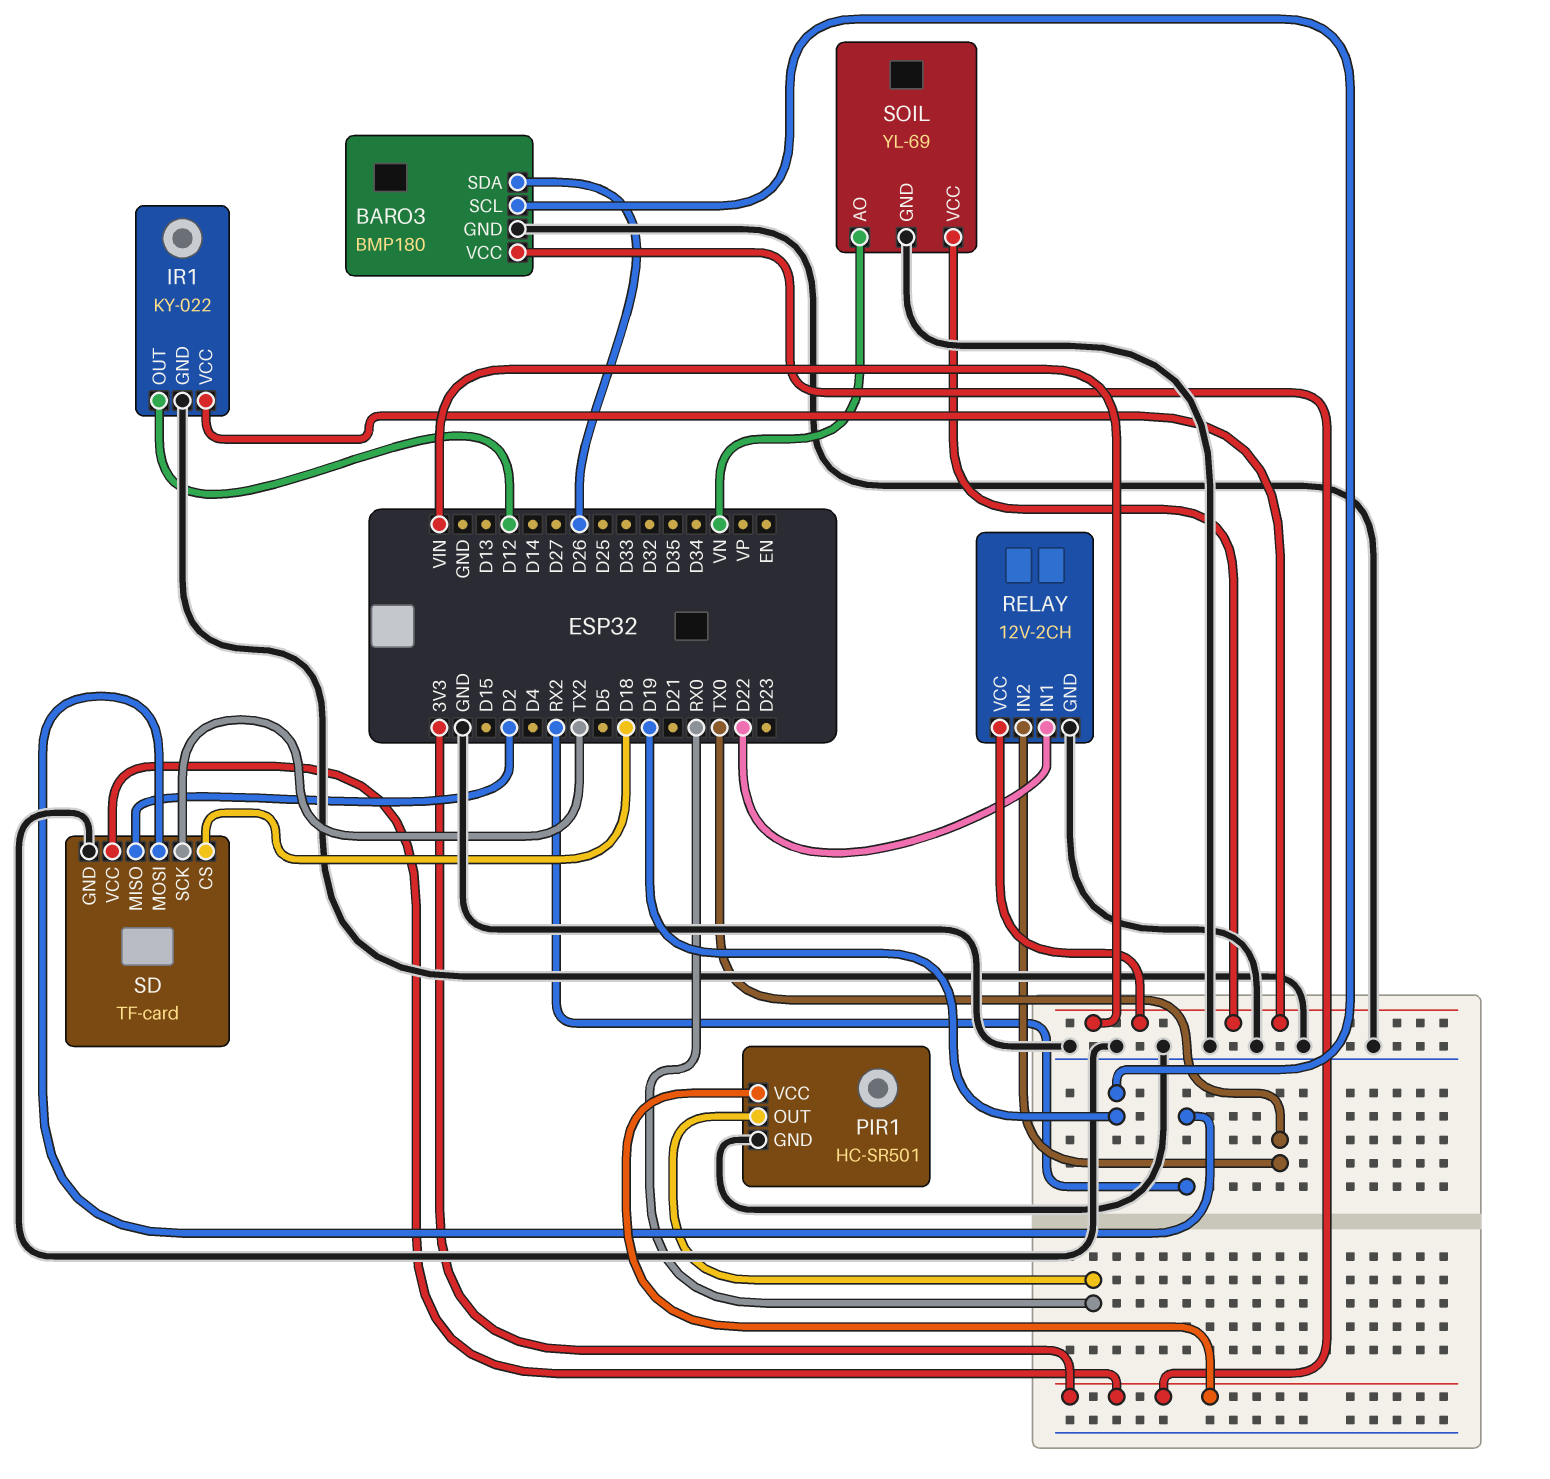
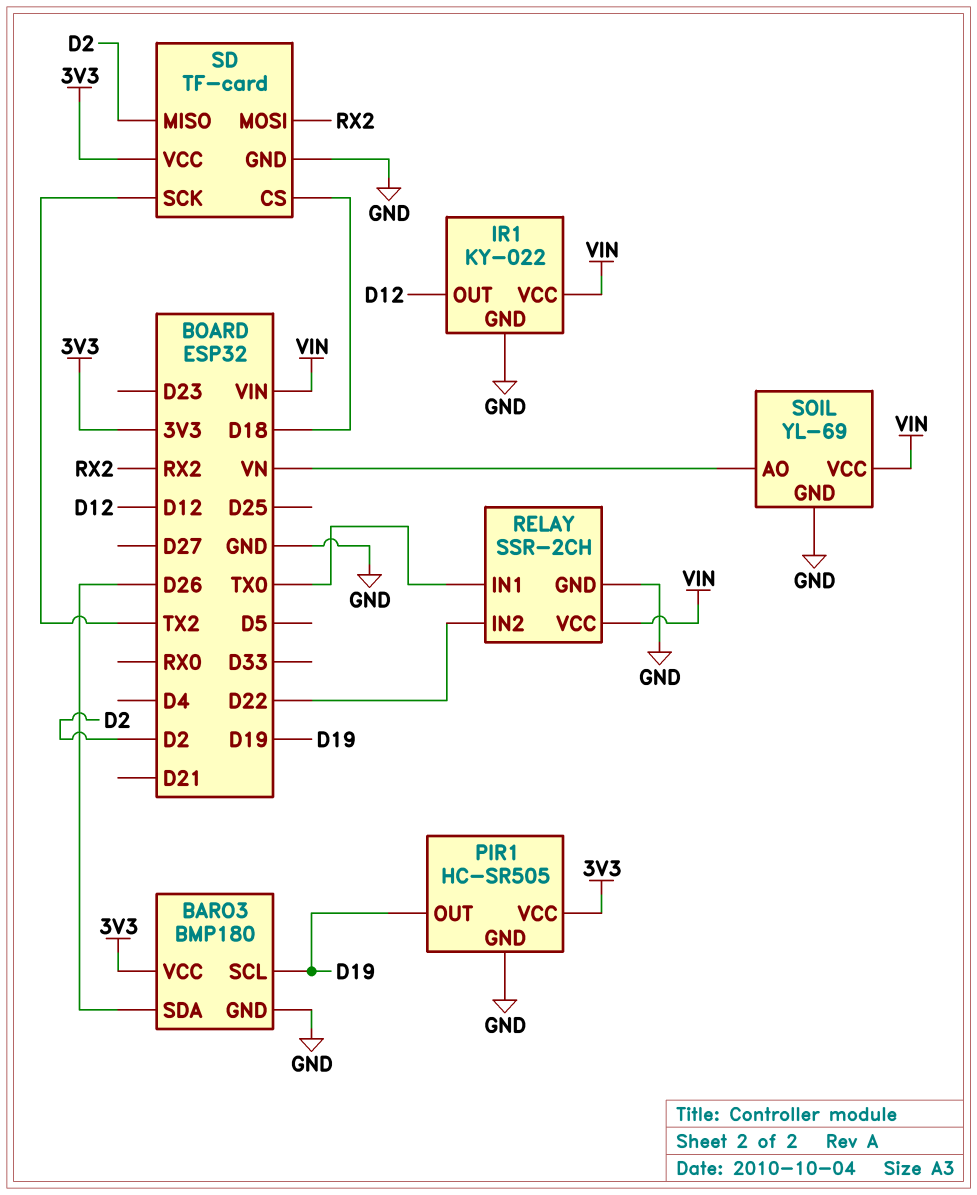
PIR1: HC-SR501 -> HC-SR505
PIR1 pin OUT: RX0 -> D19
RELAY: 12V-2CH -> SSR-2CH
RELAY pin IN1: D22 -> TX0
RELAY pin IN2: TX0 -> D22

